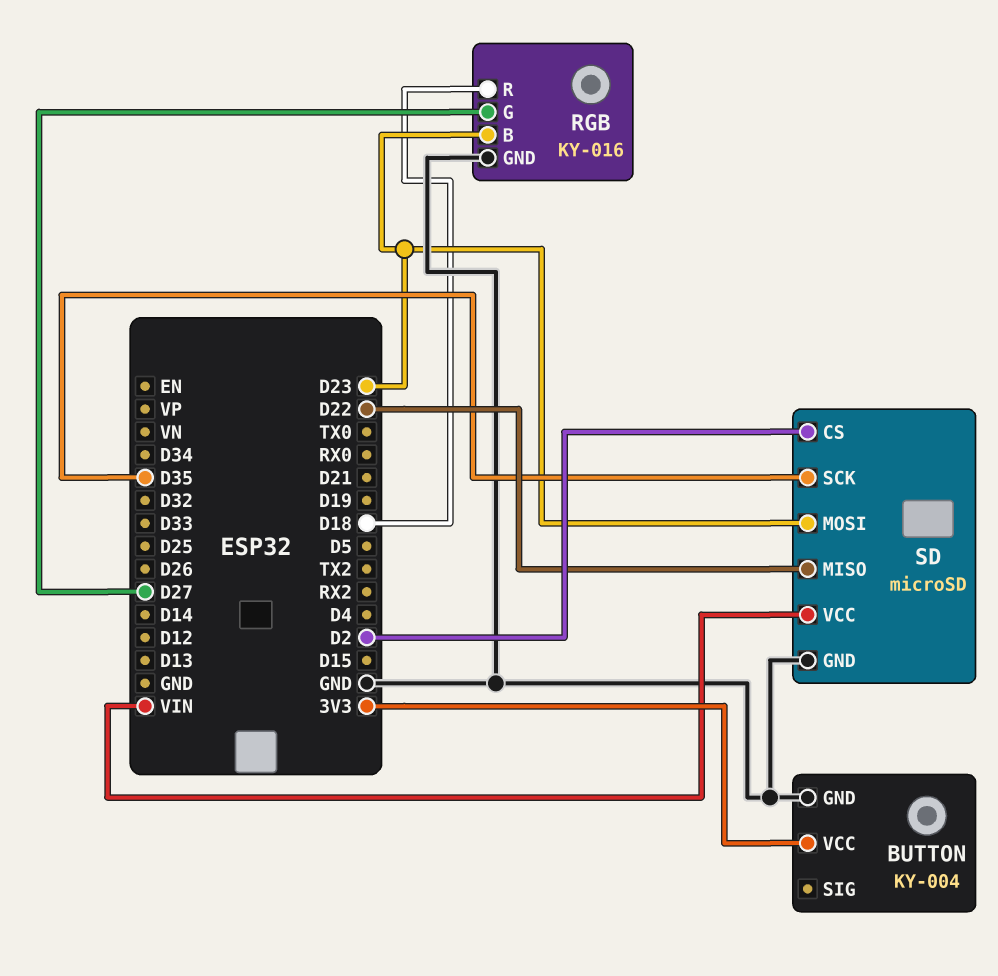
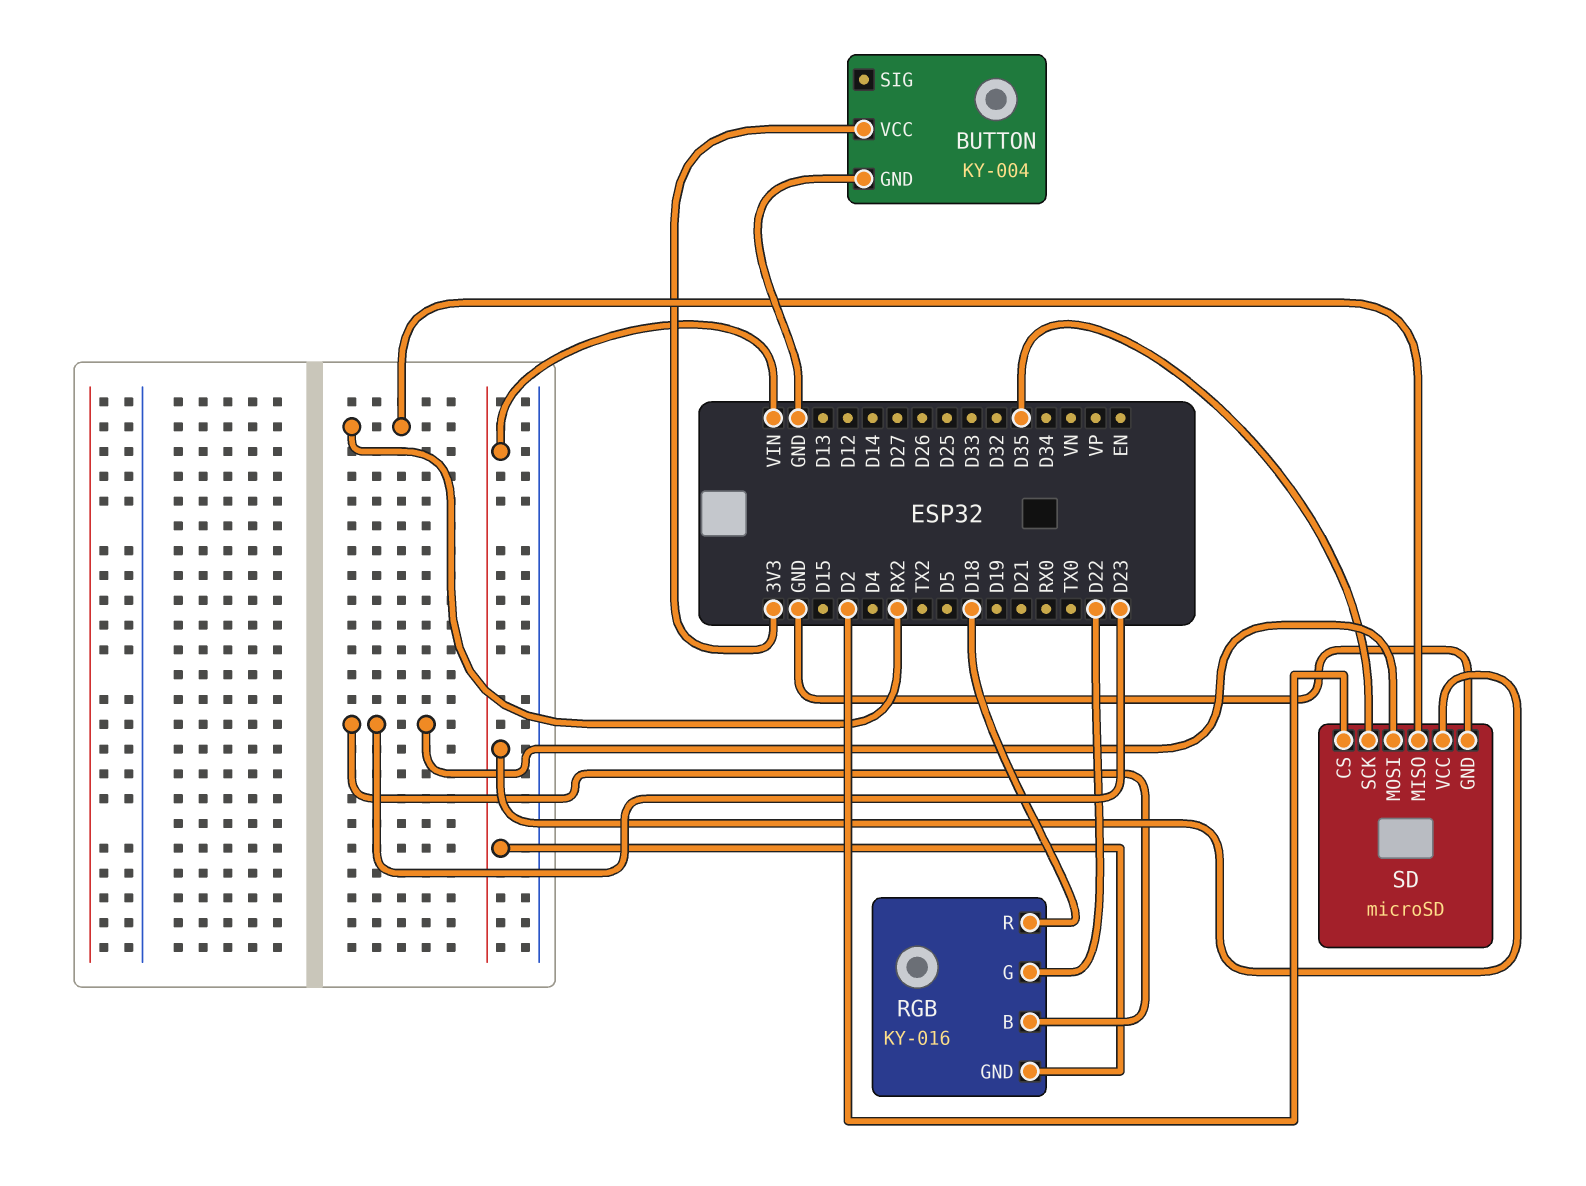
RGB pin G: D27 -> D22
RGB pin GND: GND -> VIN
SD pin MISO: D22 -> RX2

